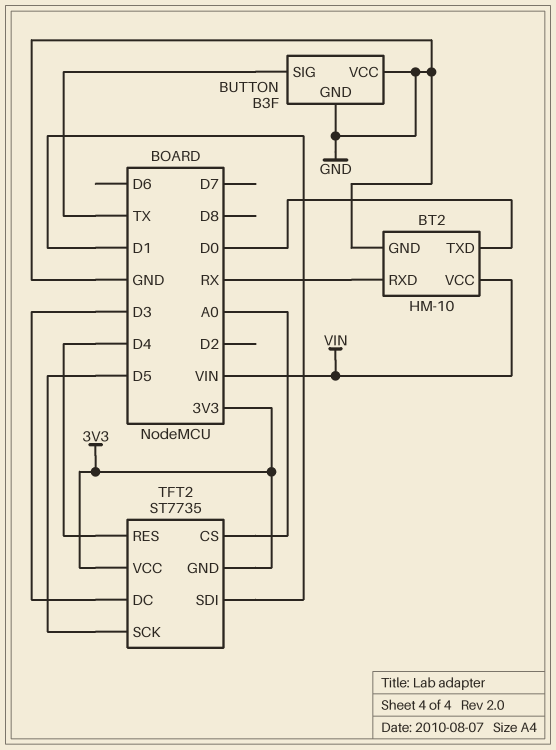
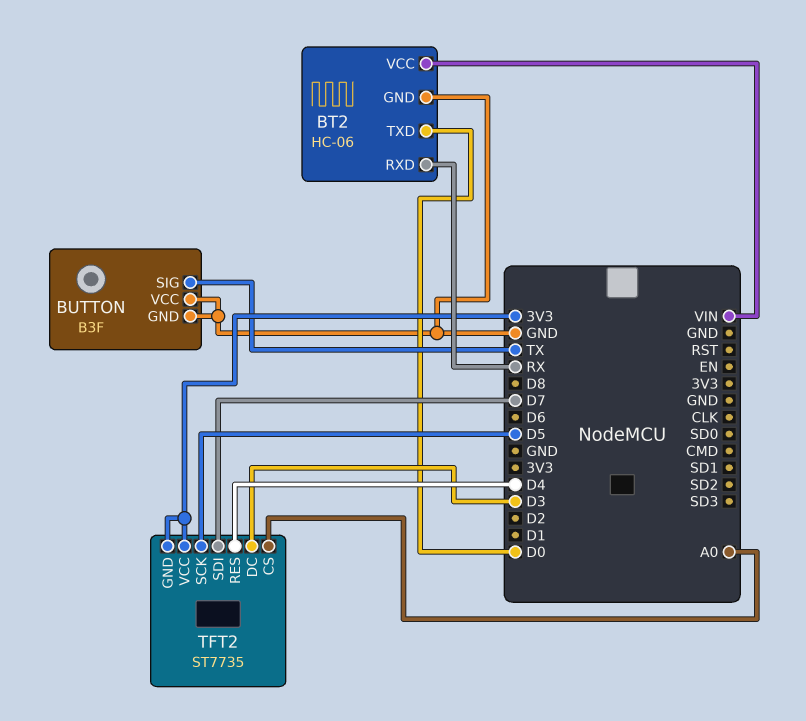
BT2: HM-10 -> HC-06
TFT2 pin SDI: D1 -> D7

